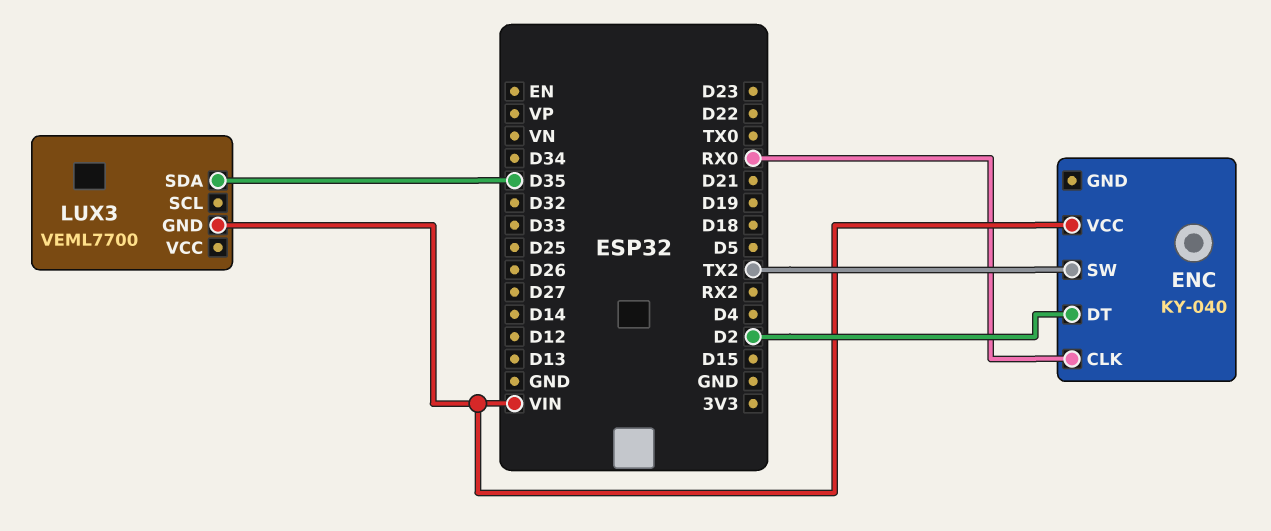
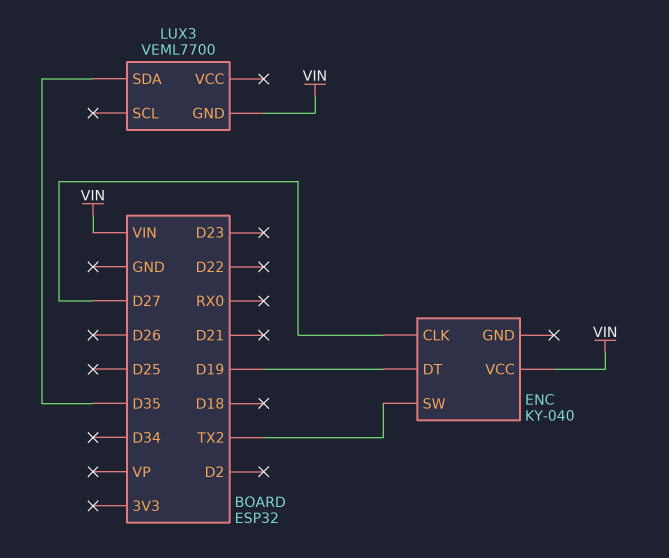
ENC pin CLK: RX0 -> D27
ENC pin DT: D2 -> D19

